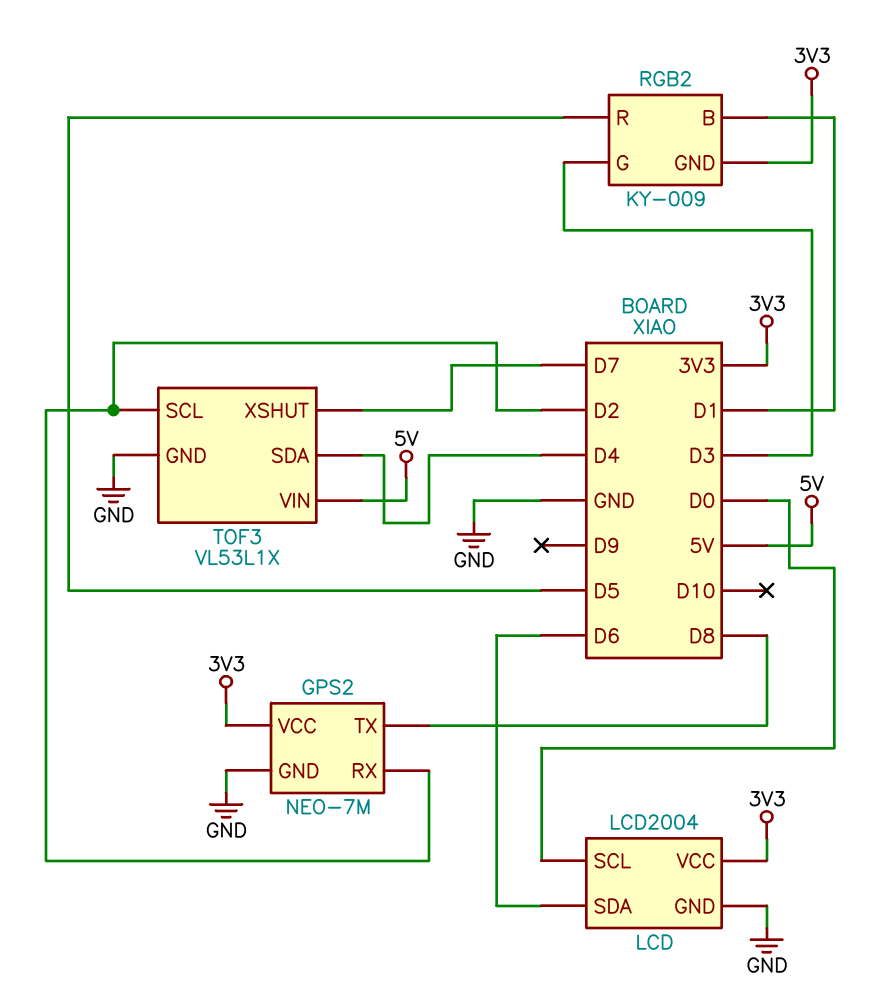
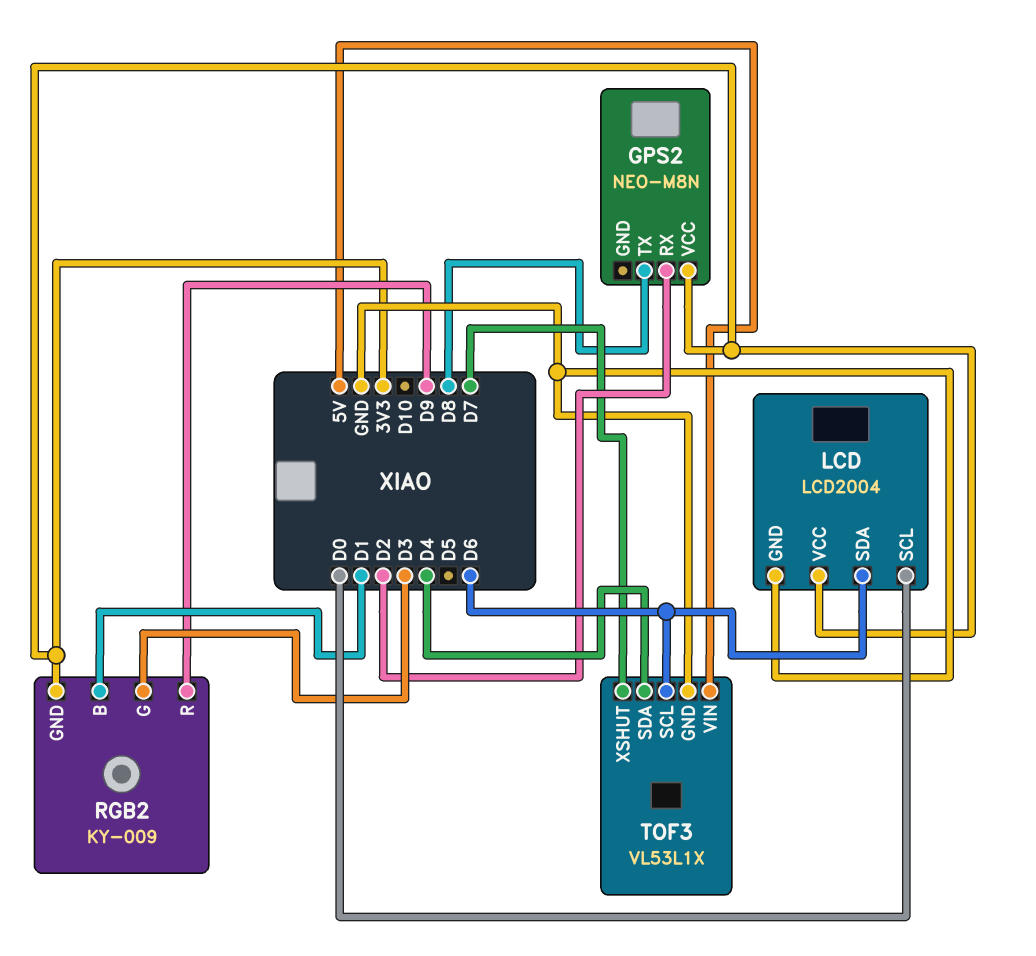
GPS2: NEO-7M -> NEO-M8N
GPS2 pin GND: GND -> none
RGB2 pin R: D5 -> D9
TOF3 pin SCL: D2 -> D6

